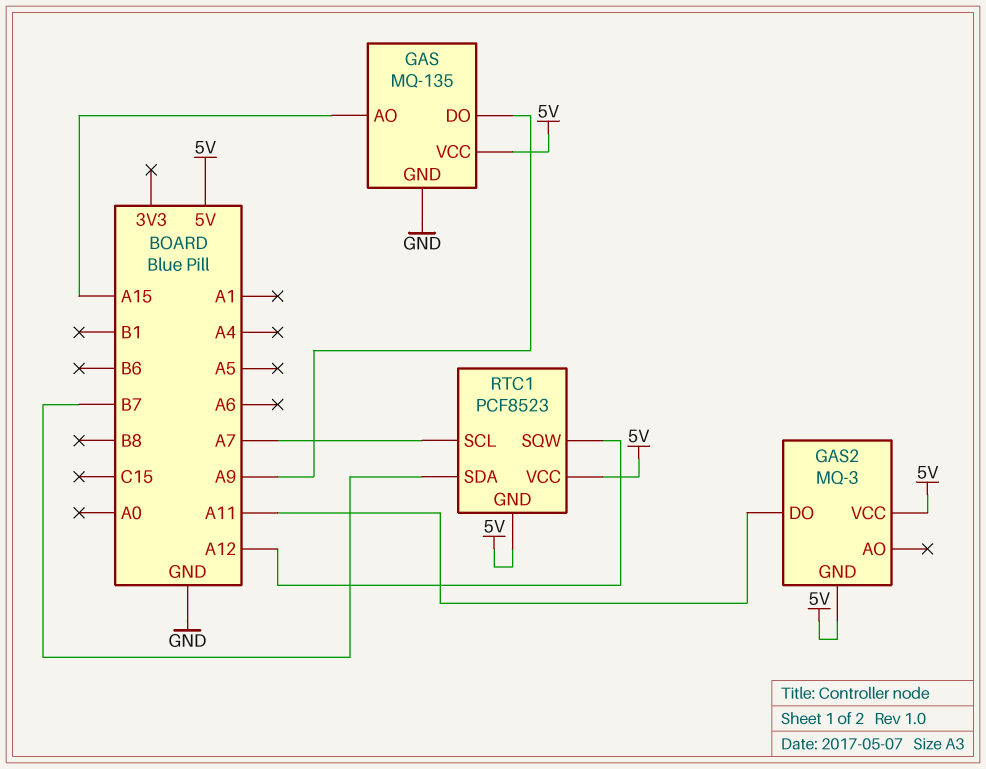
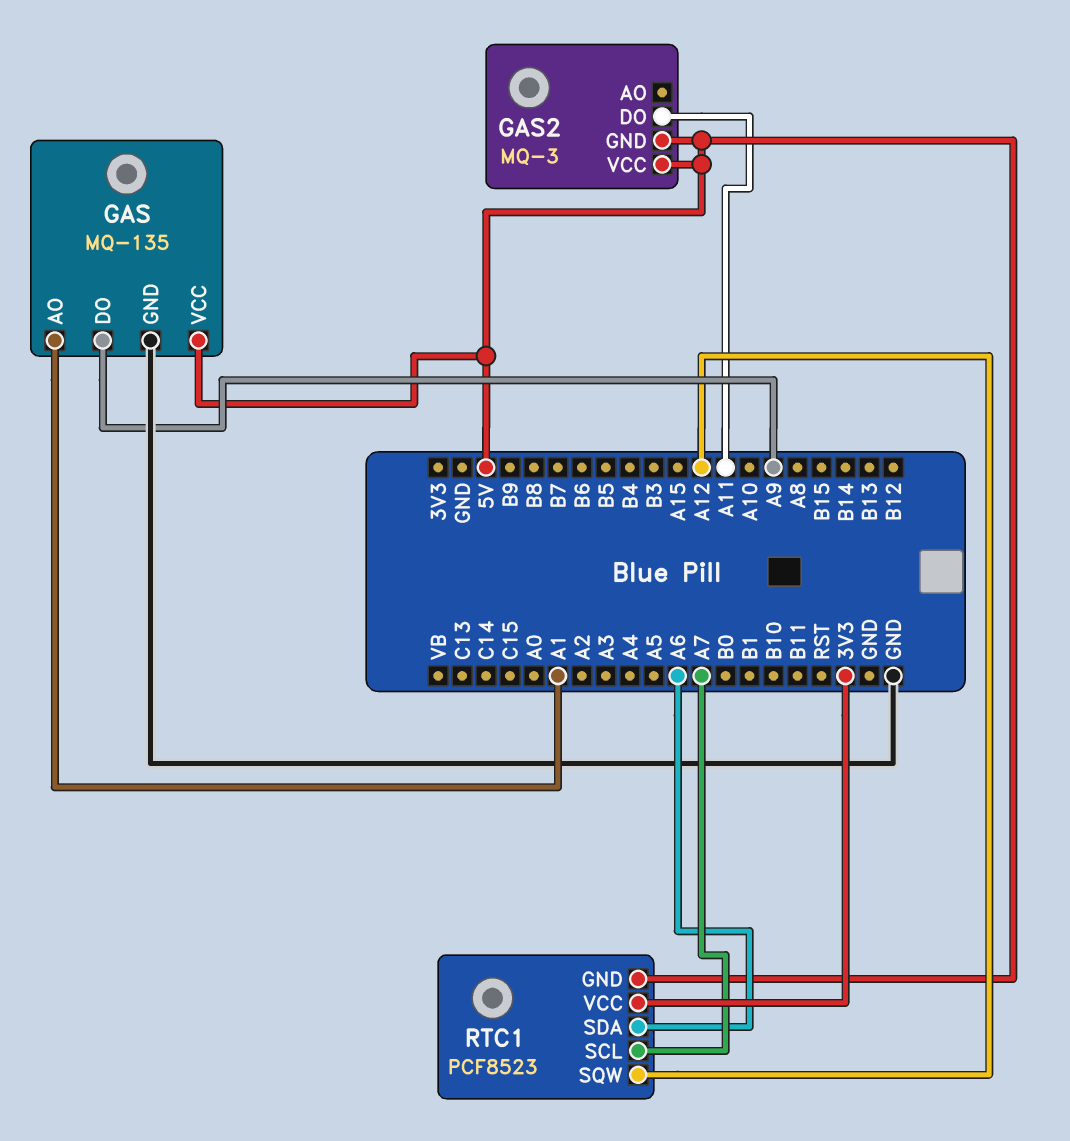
GAS pin AO: A15 -> A1
RTC1 pin SDA: B7 -> A6
RTC1 pin VCC: 5V -> 3V3

